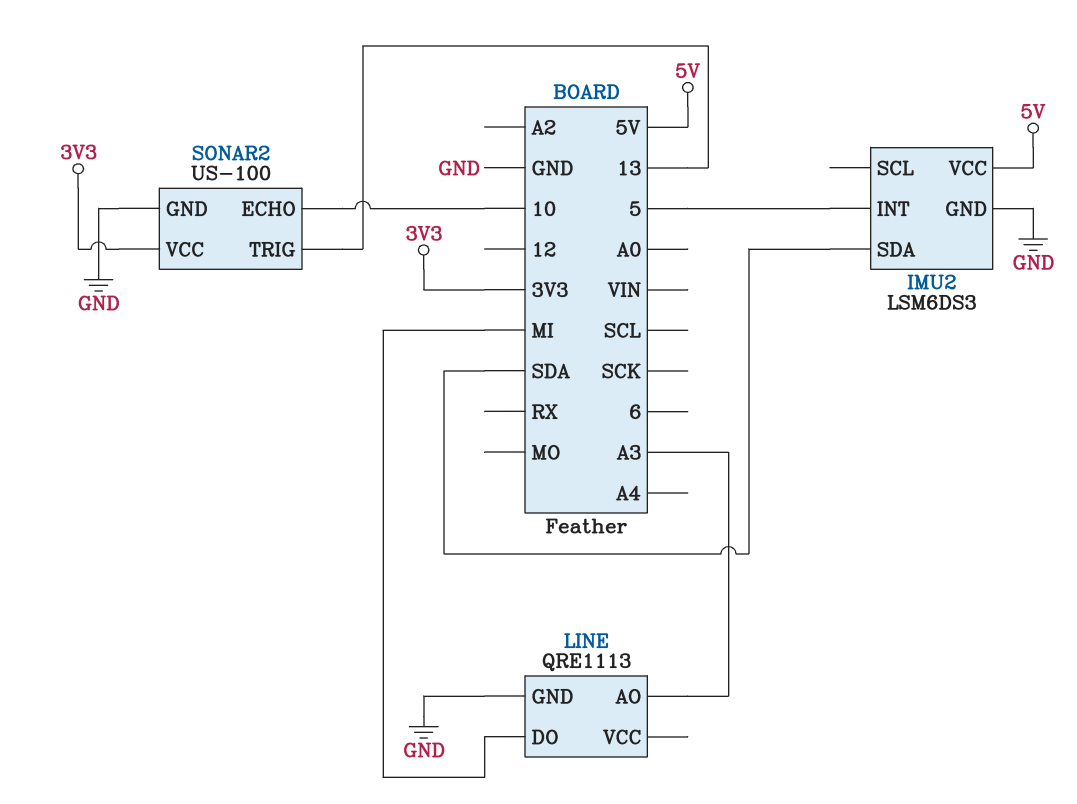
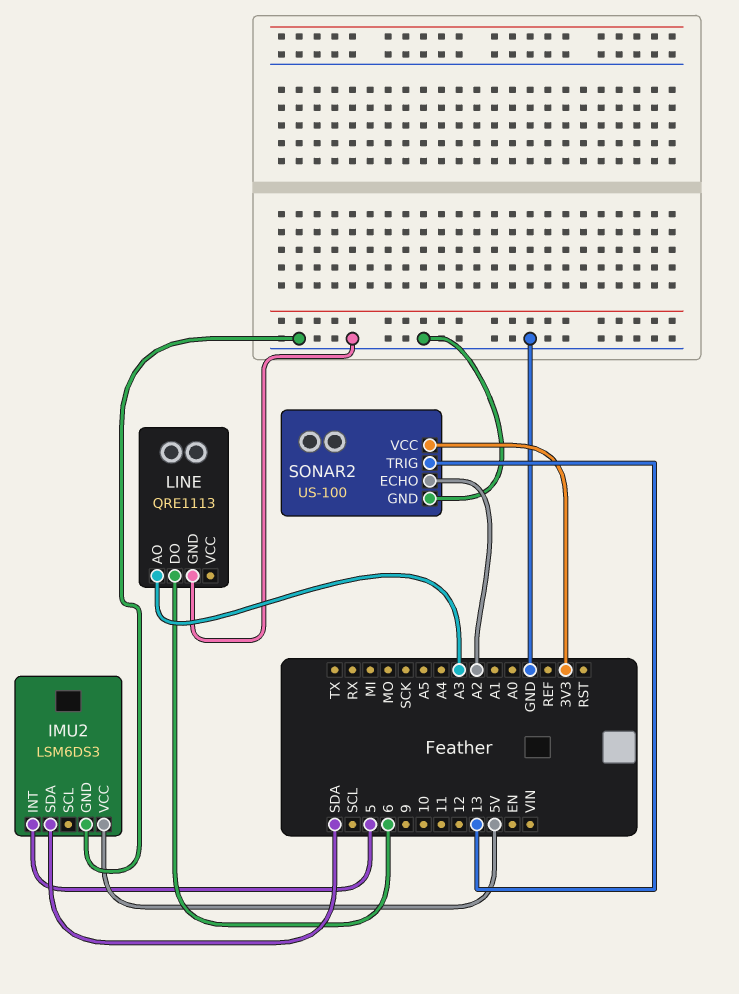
LINE pin DO: MI -> 6
SONAR2 pin ECHO: 10 -> A2

